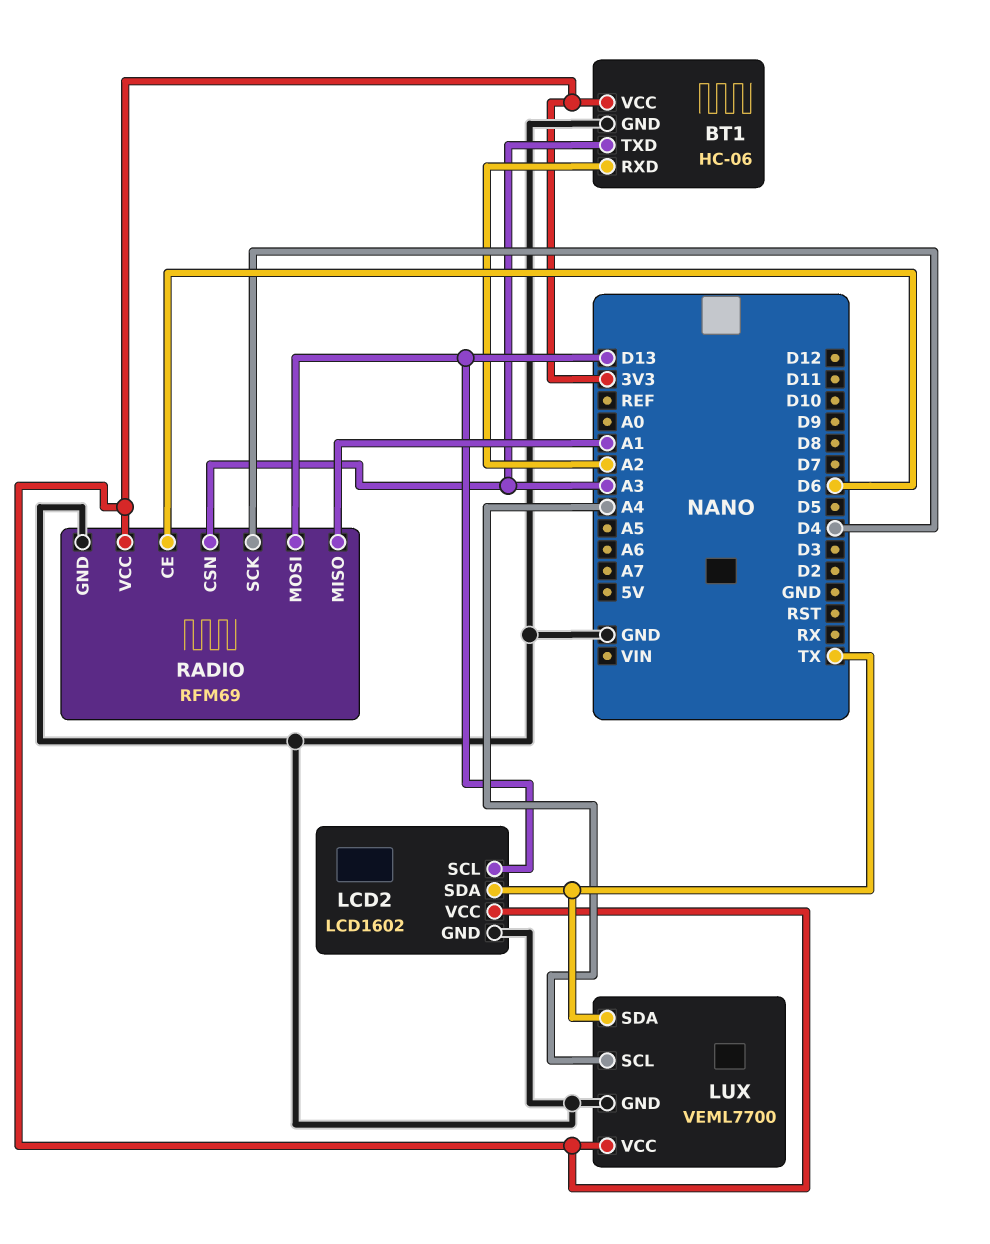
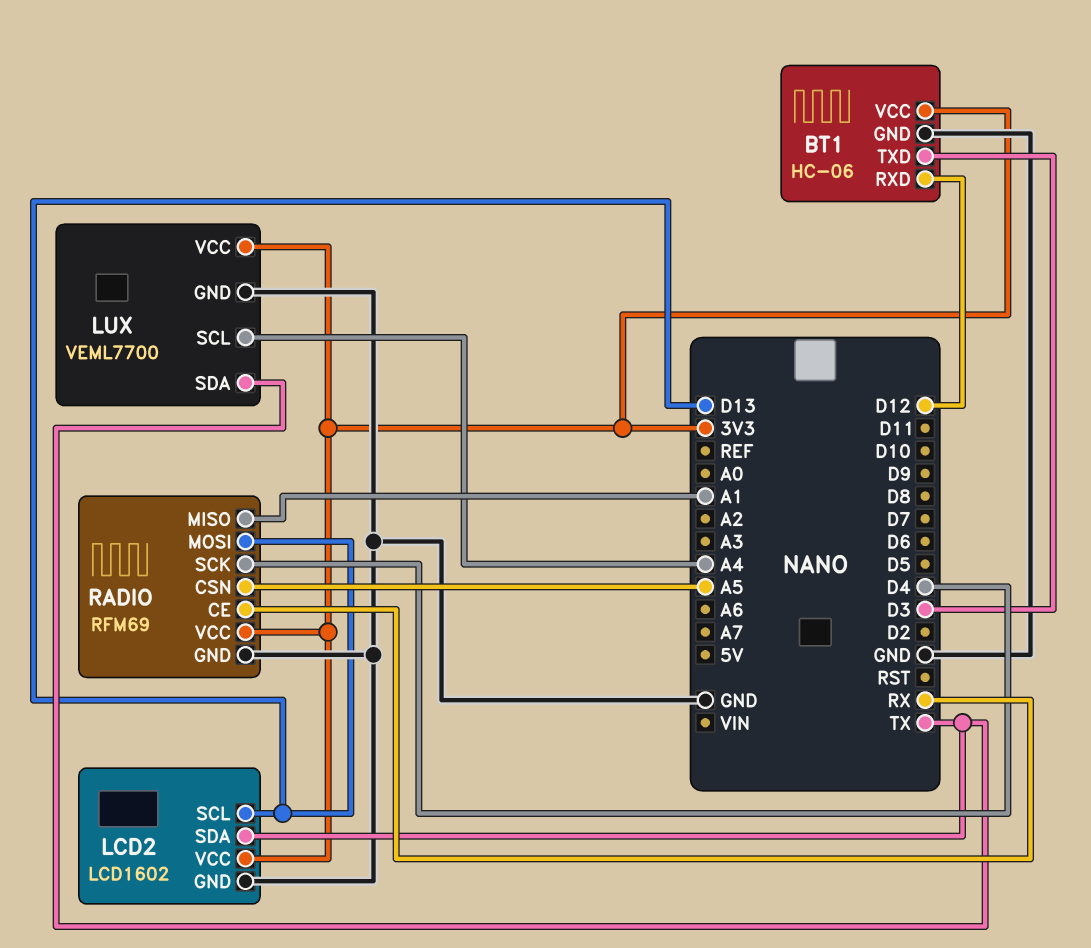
BT1 pin RXD: A2 -> D12
BT1 pin TXD: A3 -> D3
RADIO pin CE: D6 -> RX
RADIO pin CSN: A3 -> A5

